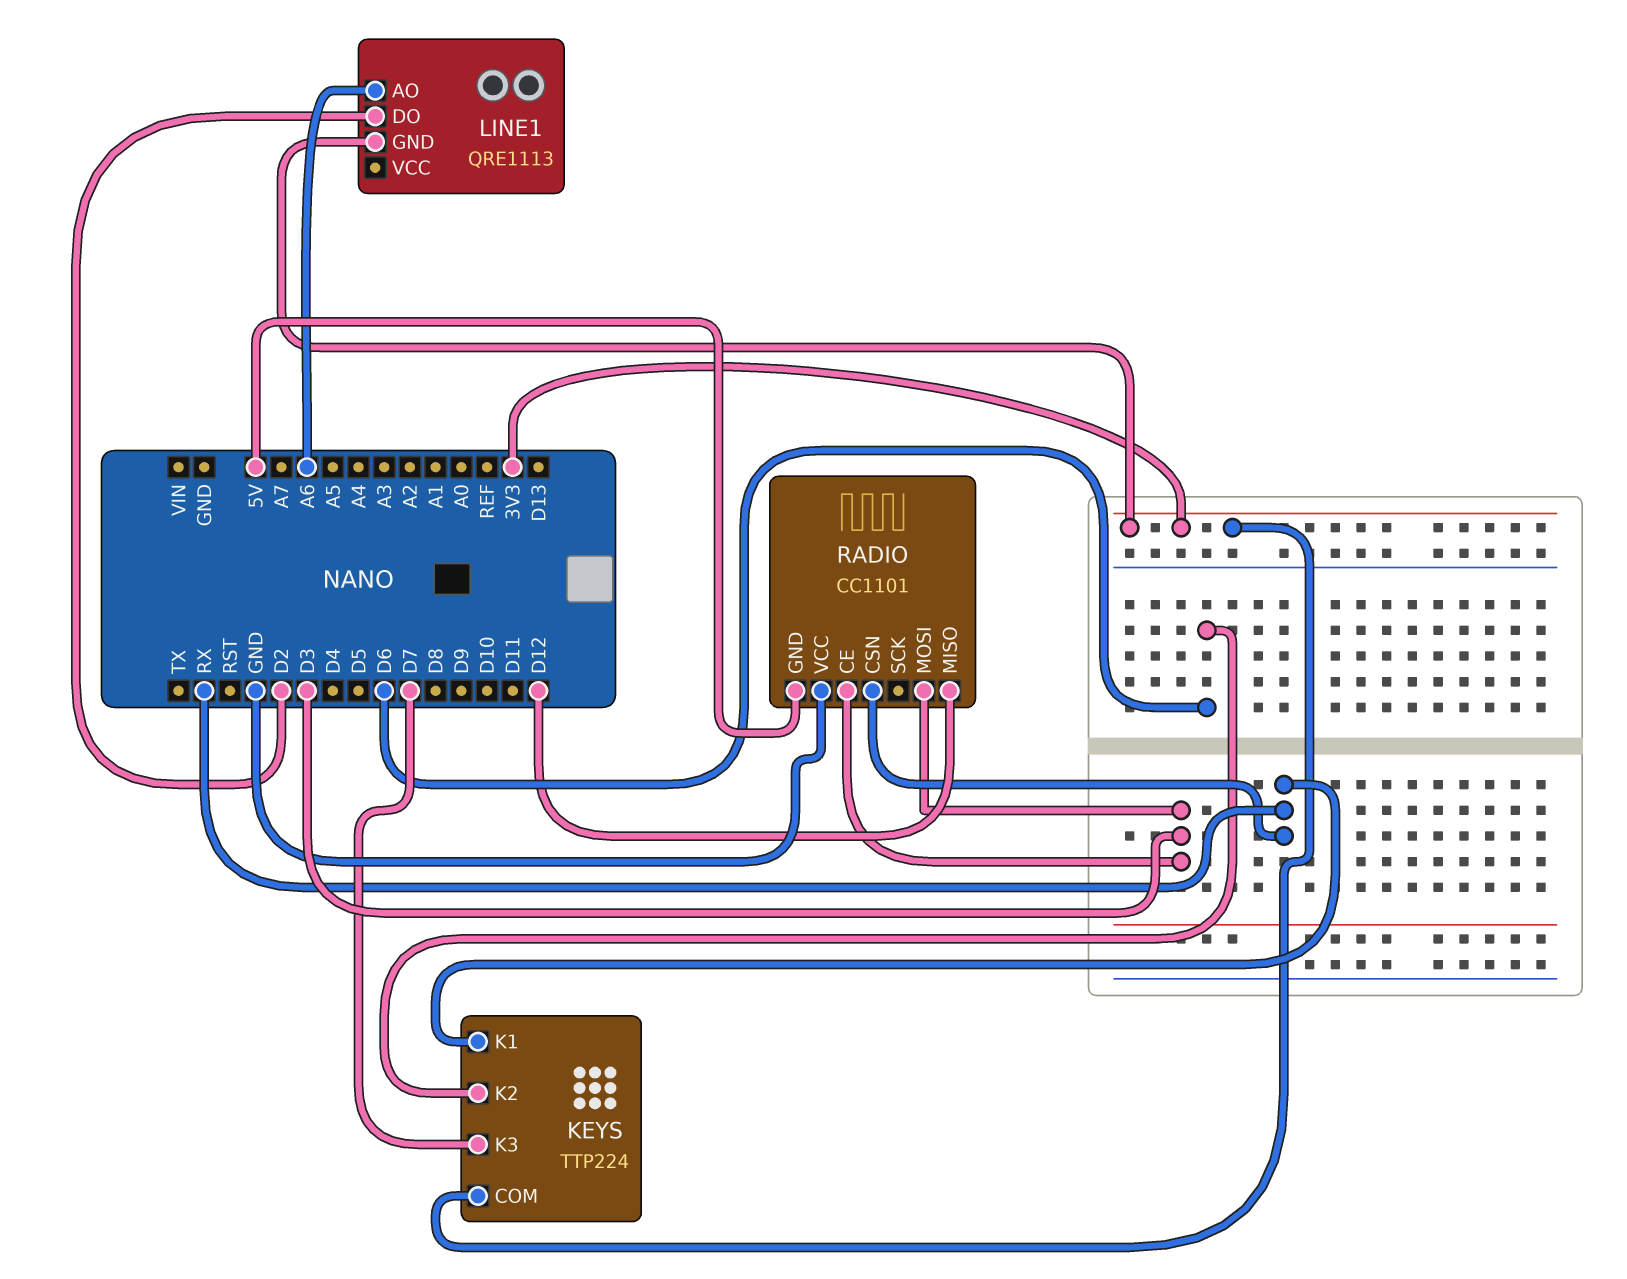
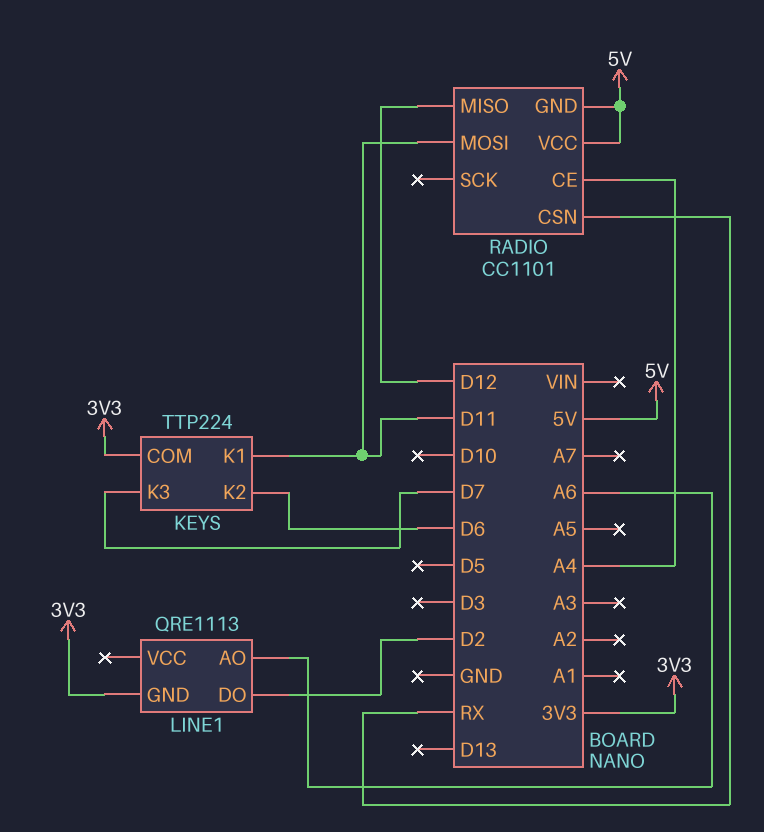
KEYS pin K1: RX -> D11
RADIO pin CE: D3 -> A4
RADIO pin MOSI: D3 -> D11
RADIO pin VCC: GND -> 5V

